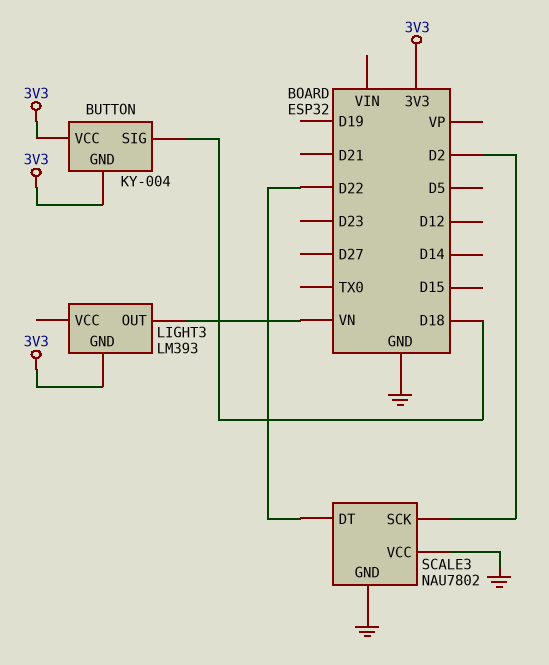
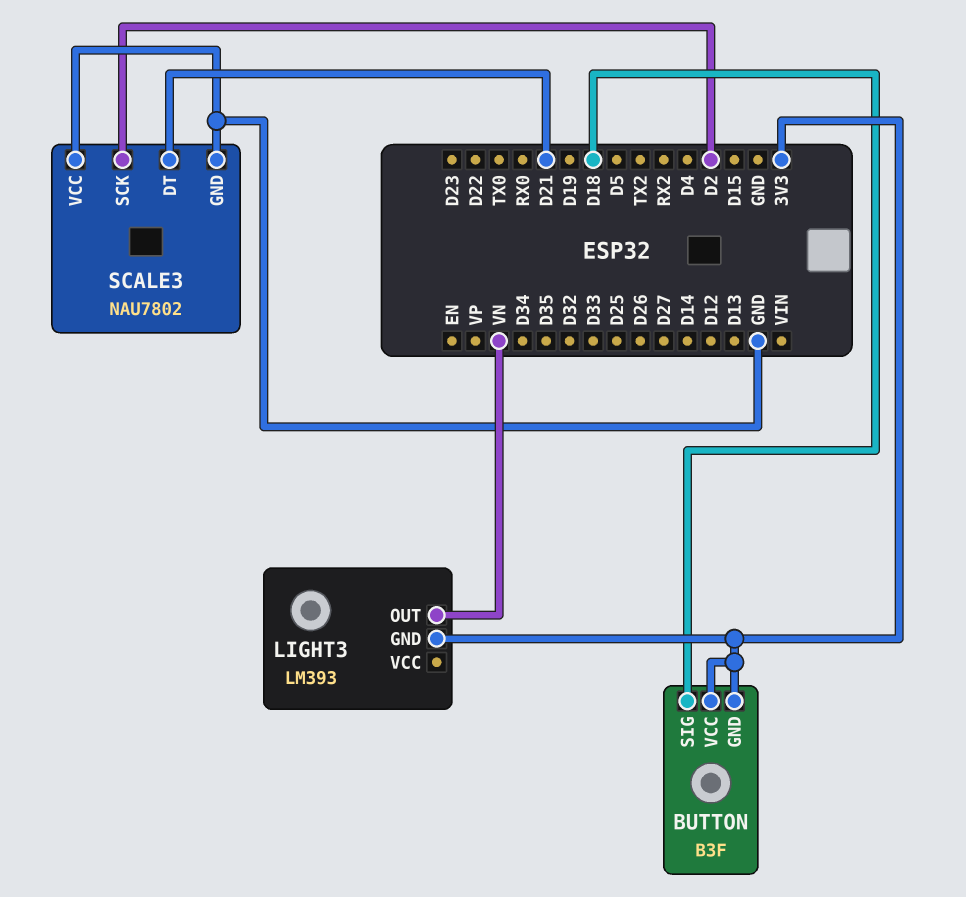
BUTTON: KY-004 -> B3F
SCALE3 pin DT: D22 -> D21

